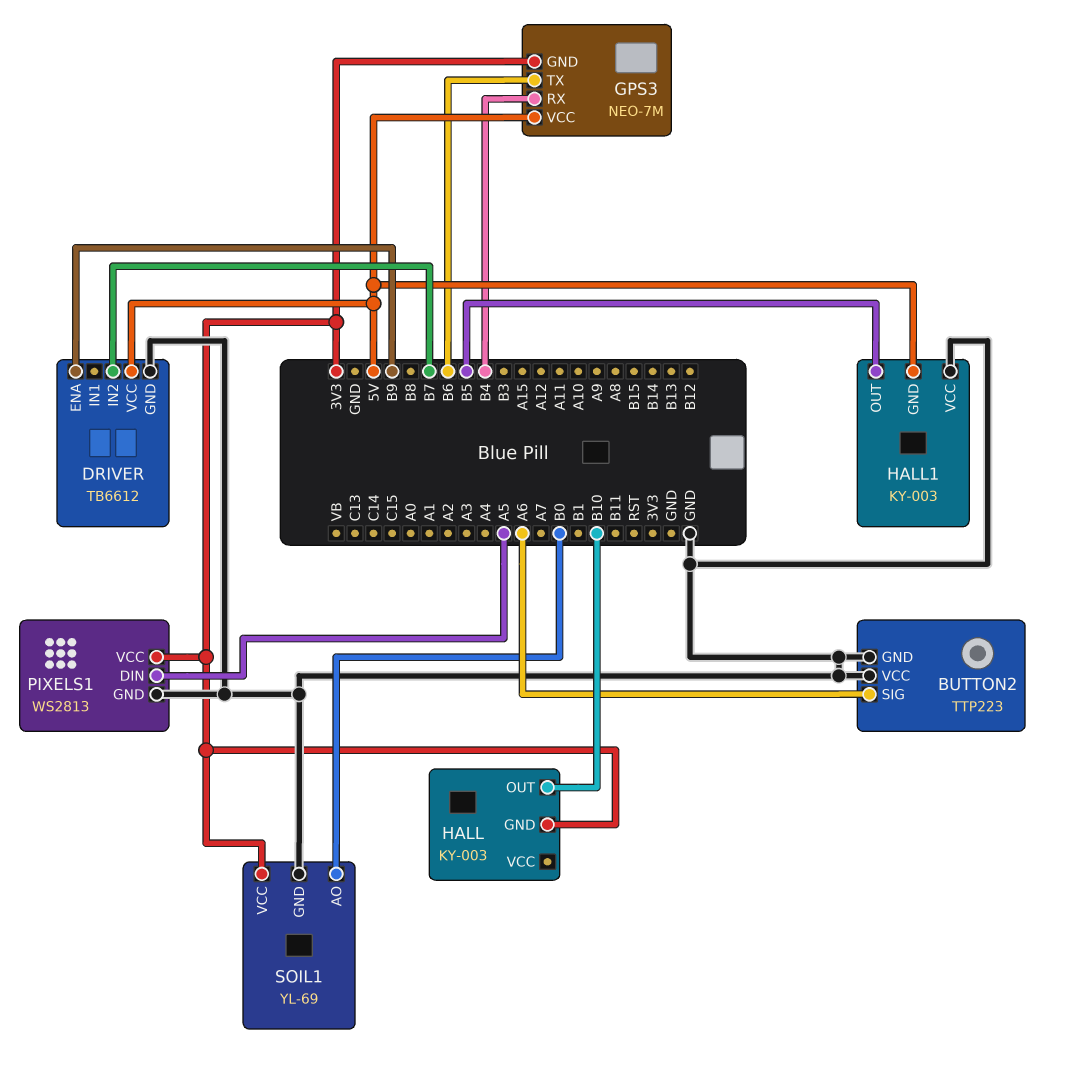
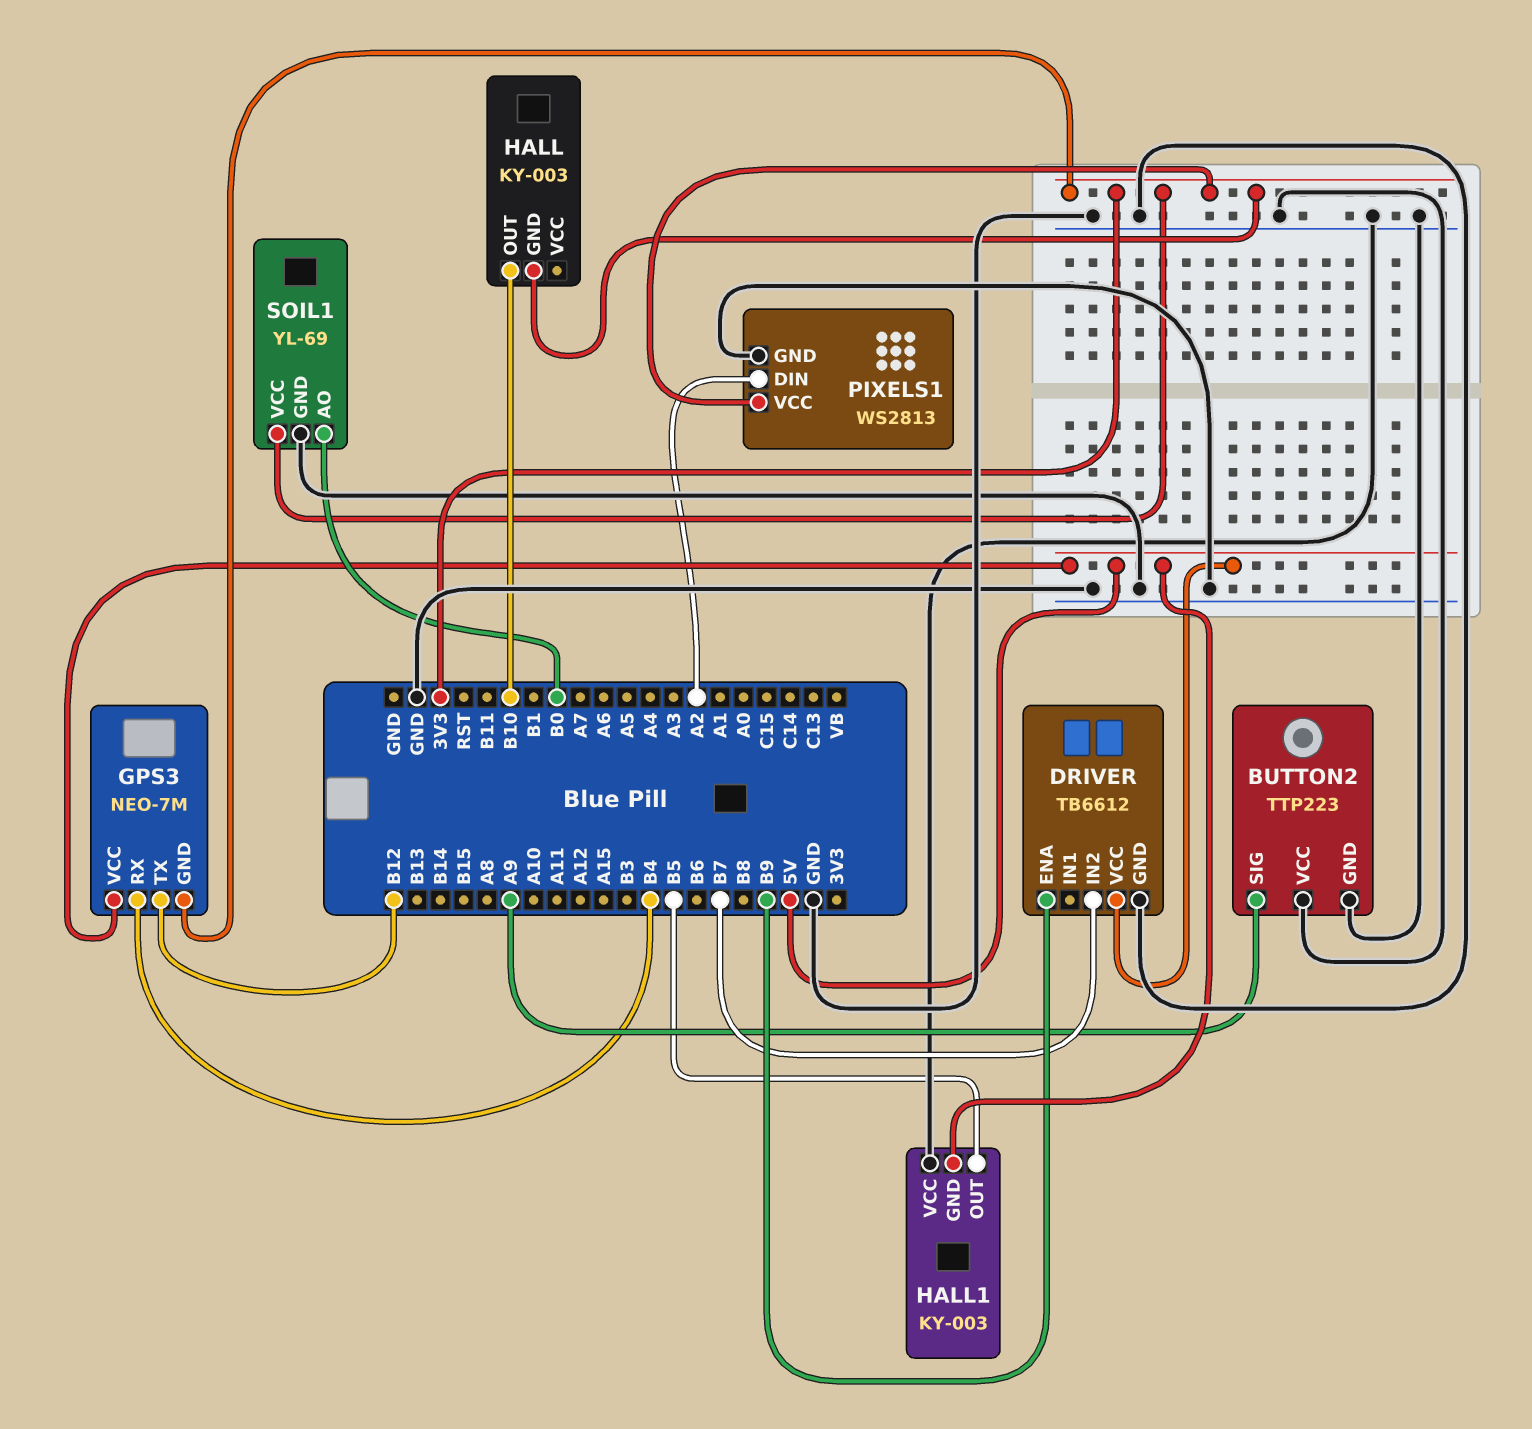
BUTTON2 pin SIG: A6 -> A9
GPS3 pin TX: B6 -> B12
PIXELS1 pin DIN: A5 -> A2

